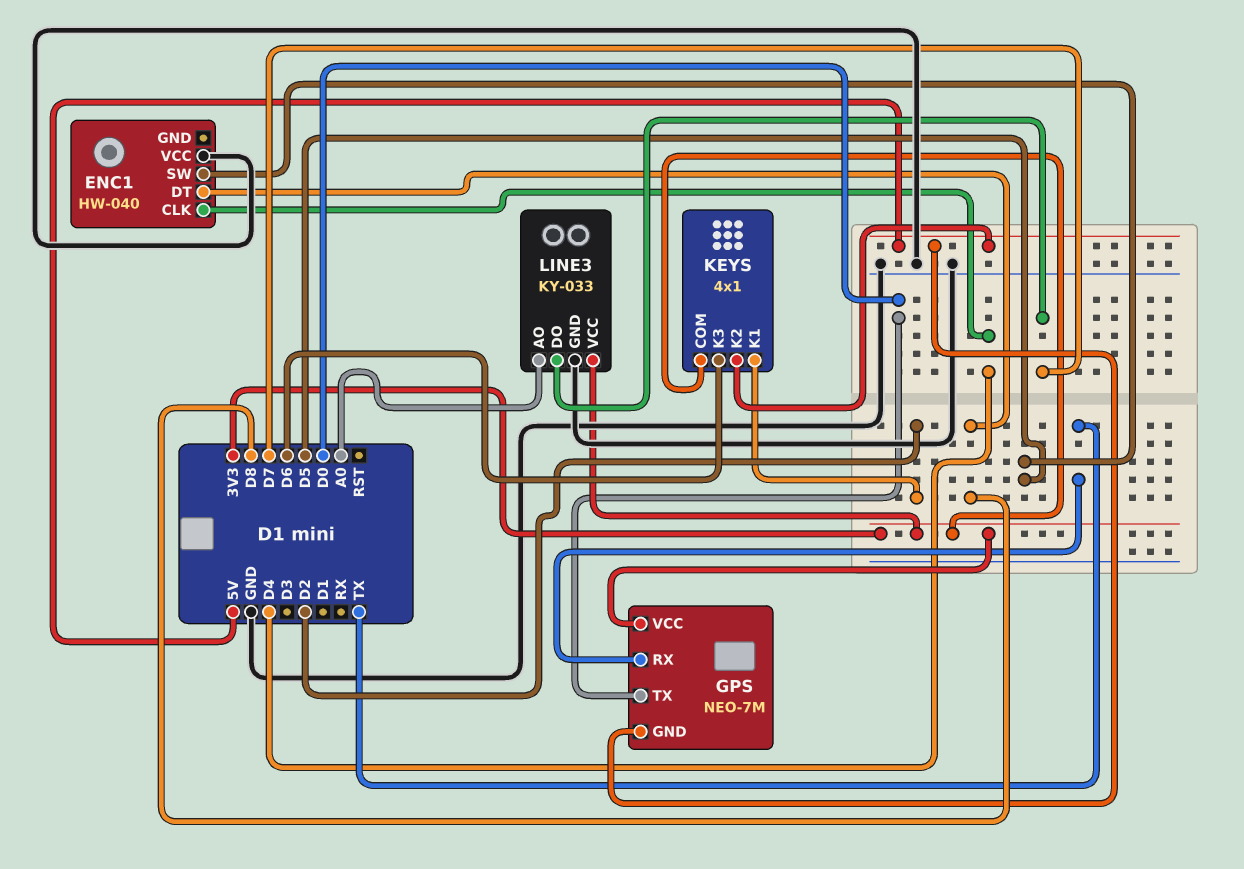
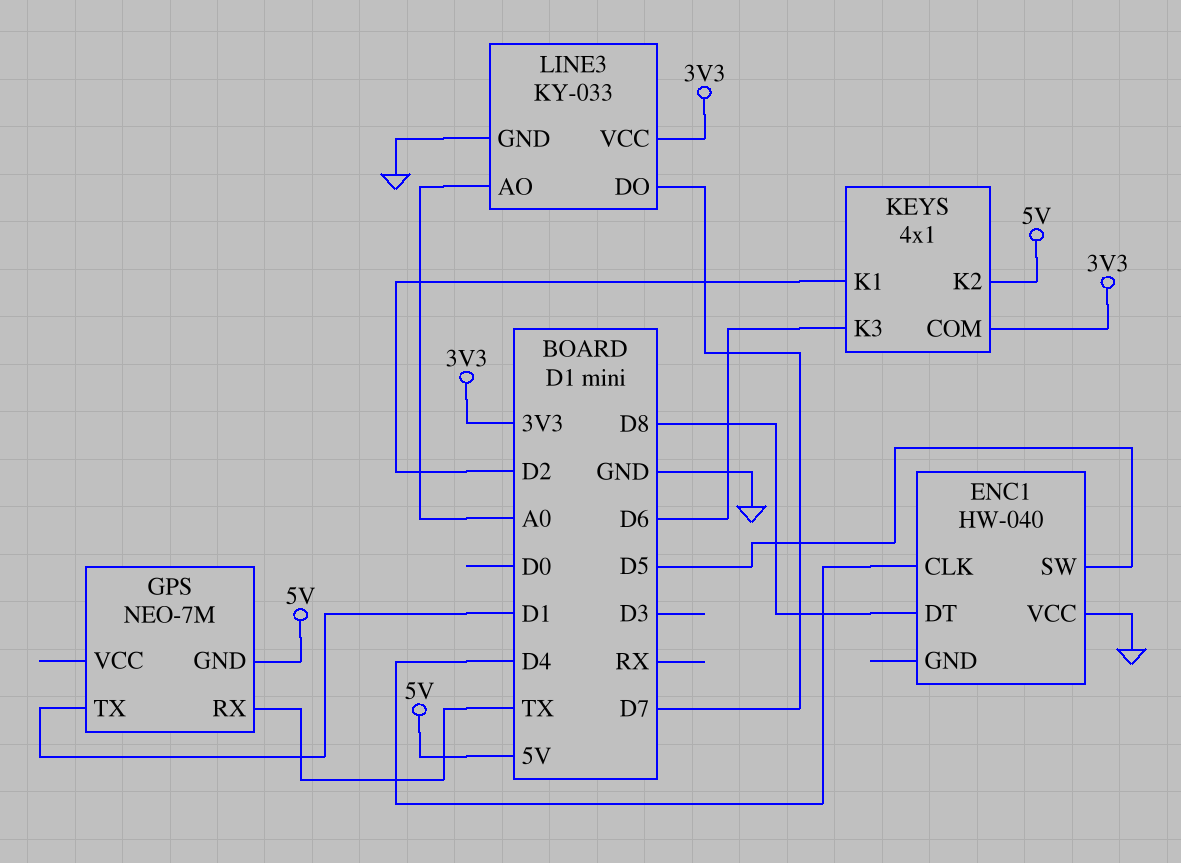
GPS pin TX: D0 -> D1
GPS pin VCC: 3V3 -> none

